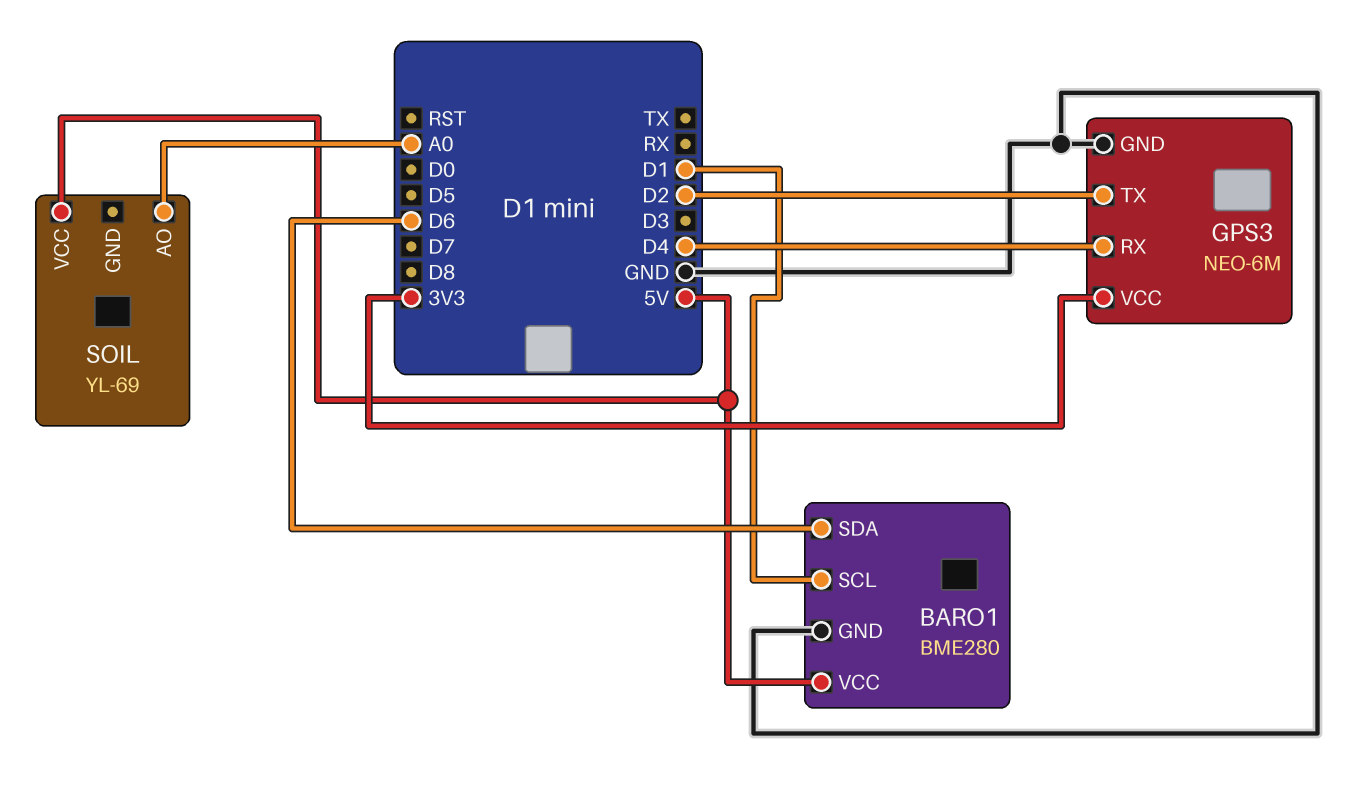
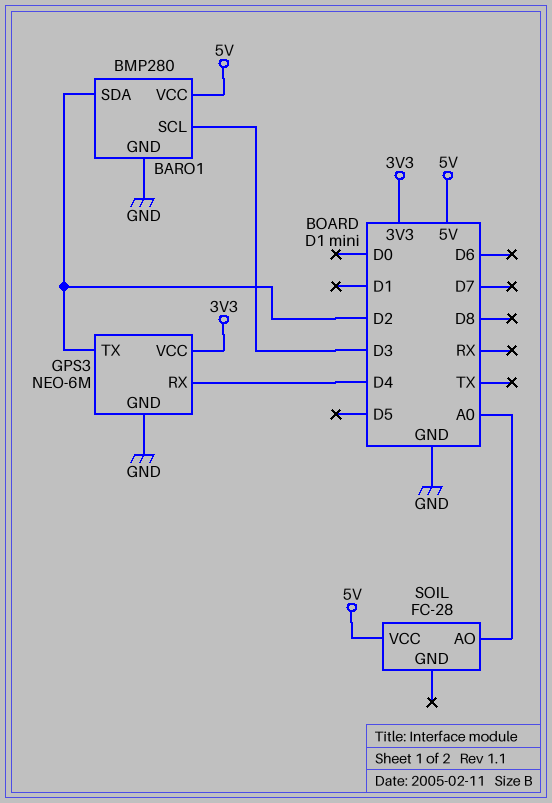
BARO1: BME280 -> BMP280
BARO1 pin SCL: D1 -> D3
BARO1 pin SDA: D6 -> D2
SOIL: YL-69 -> FC-28

